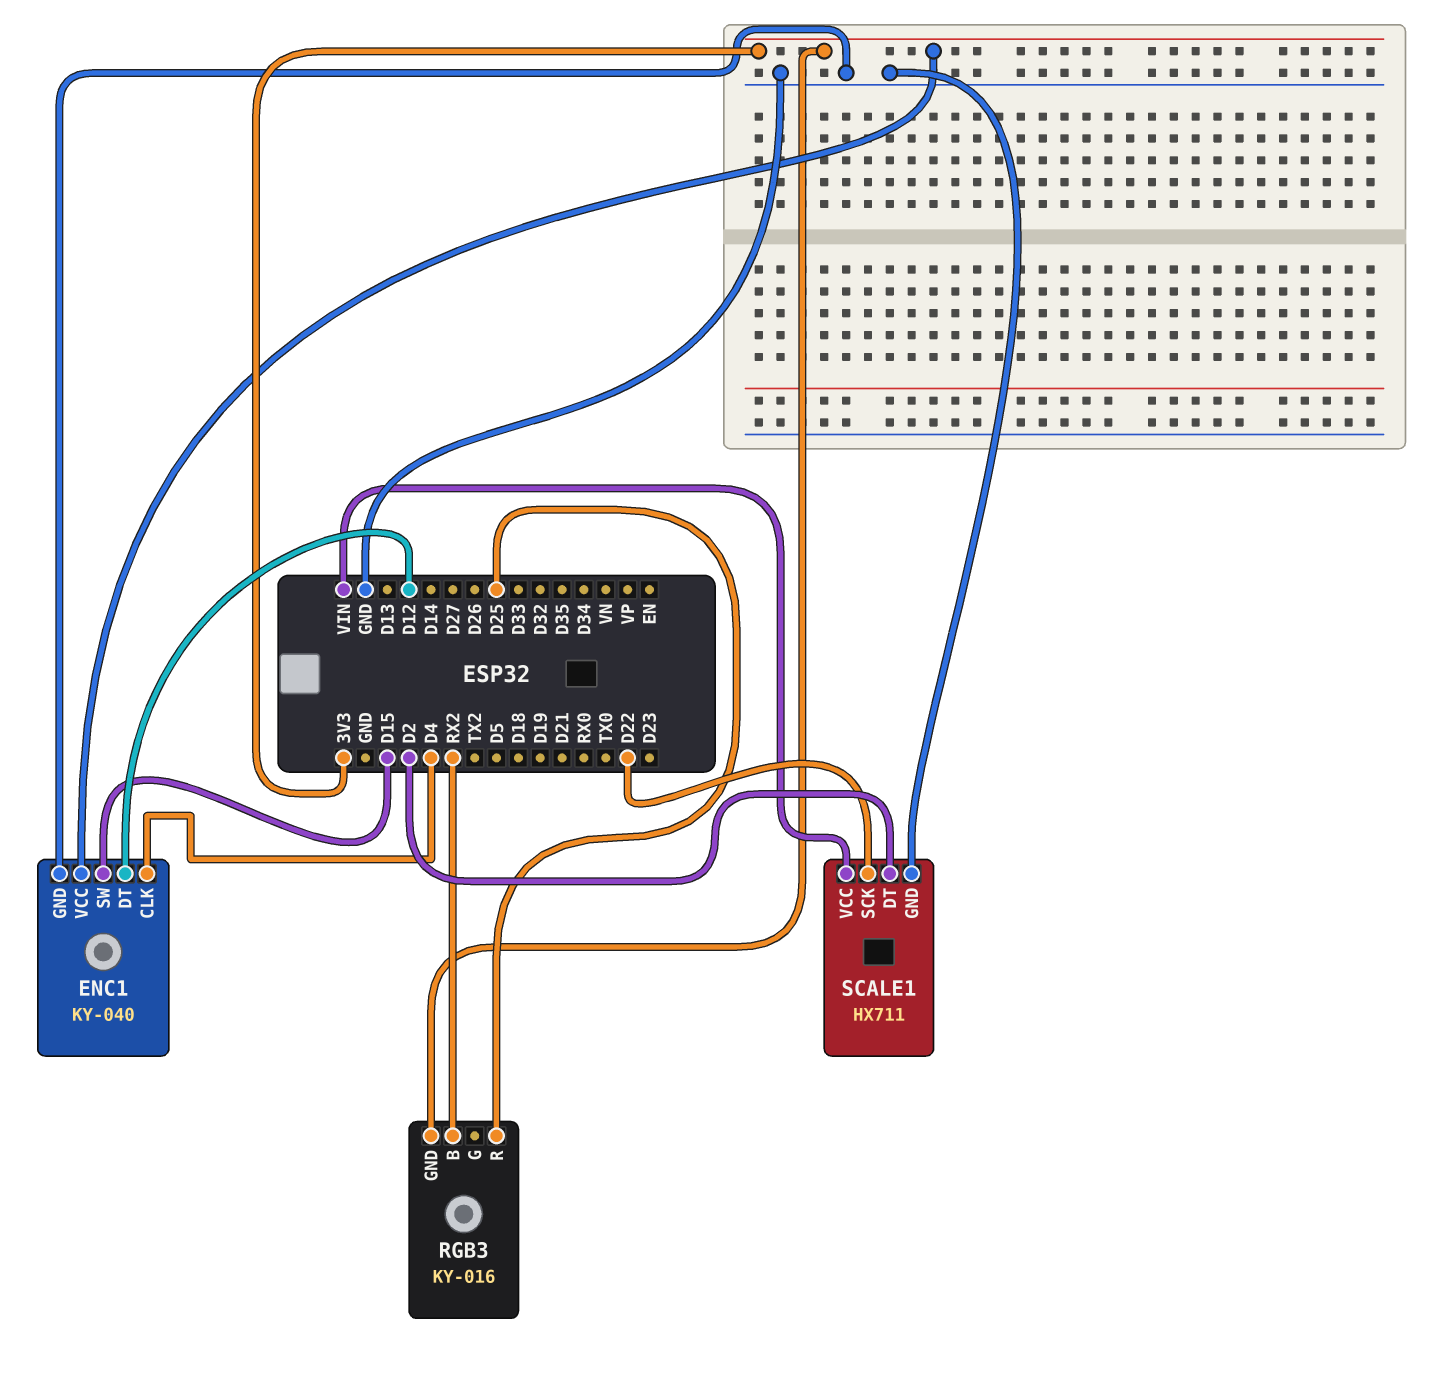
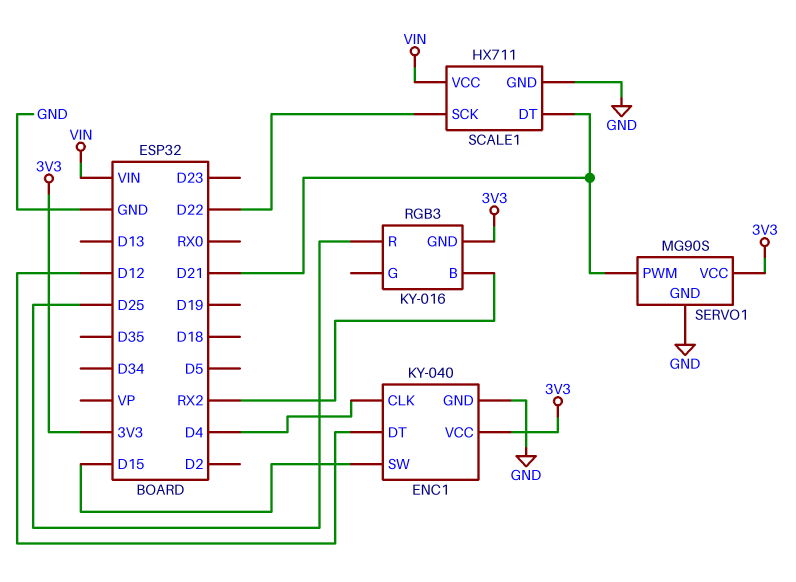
SCALE1 pin DT: D2 -> D21
SERVO1: none -> MG90S
SERVO1 pin GND: none -> GND
SERVO1 pin PWM: none -> D21
SERVO1 pin VCC: none -> 3V3

